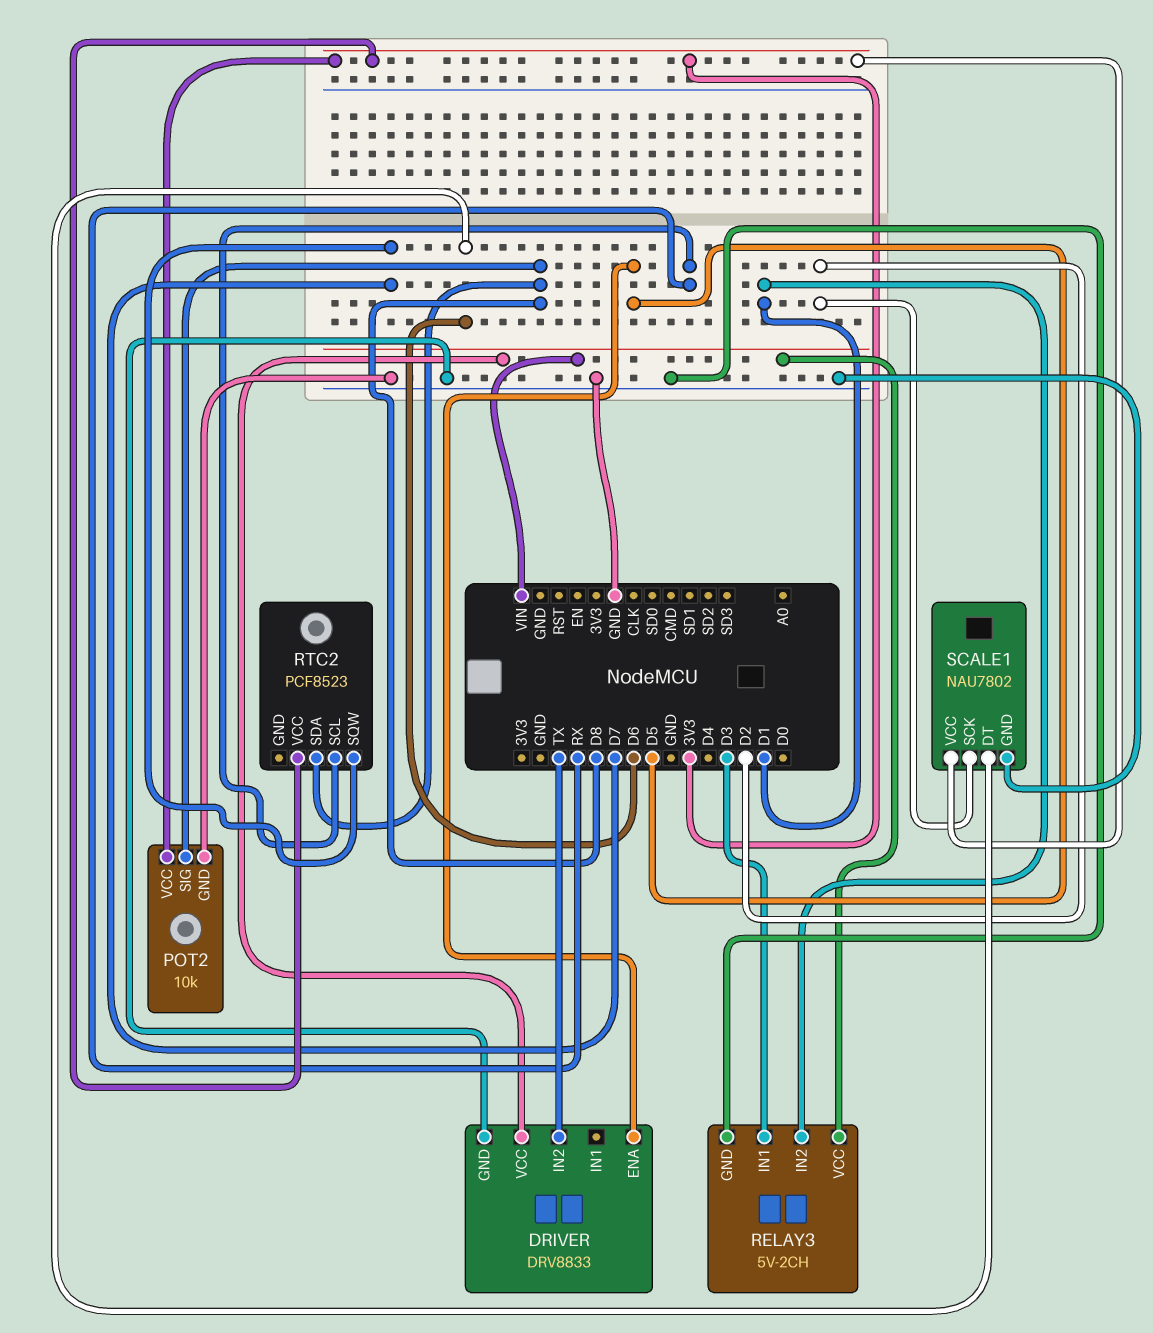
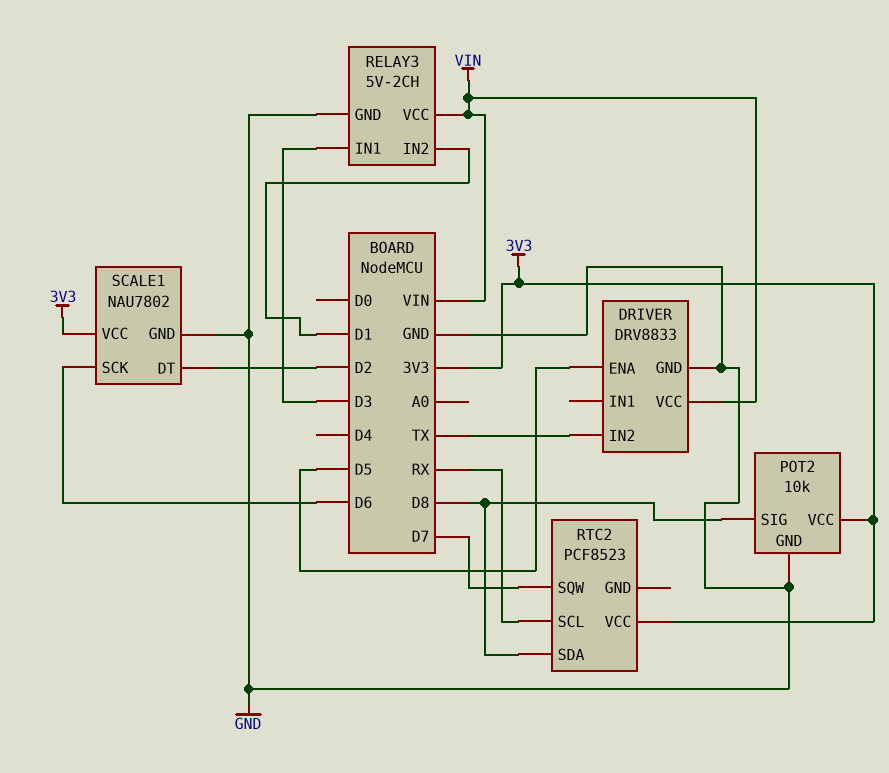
SCALE1 pin DT: D6 -> D2
SCALE1 pin SCK: D2 -> D6

